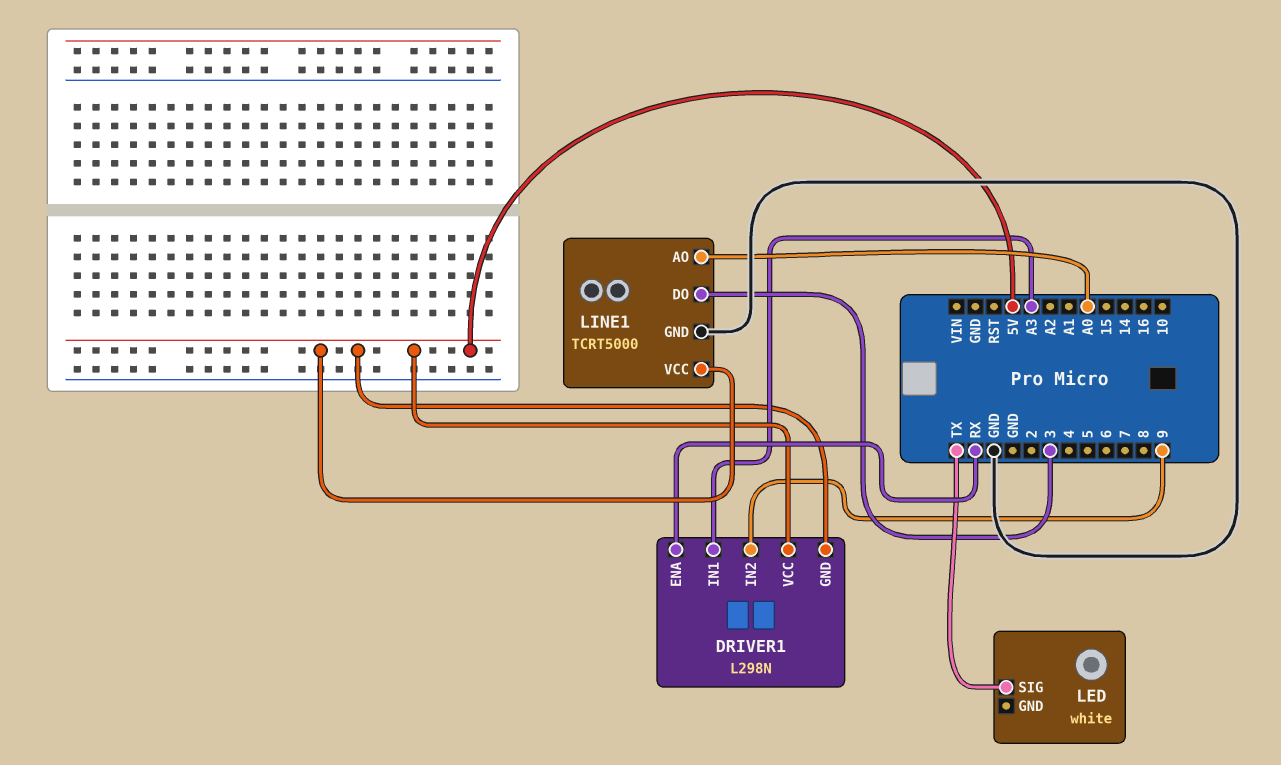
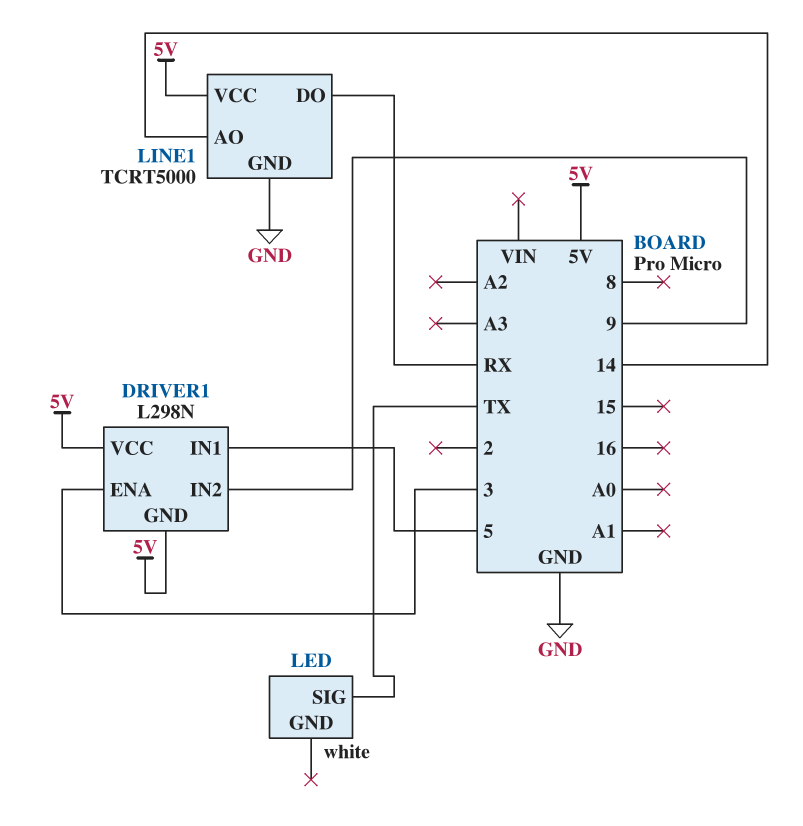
DRIVER1 pin ENA: RX -> 3
DRIVER1 pin IN1: A3 -> 5
LINE1 pin AO: A0 -> 14
LINE1 pin DO: 3 -> RX

